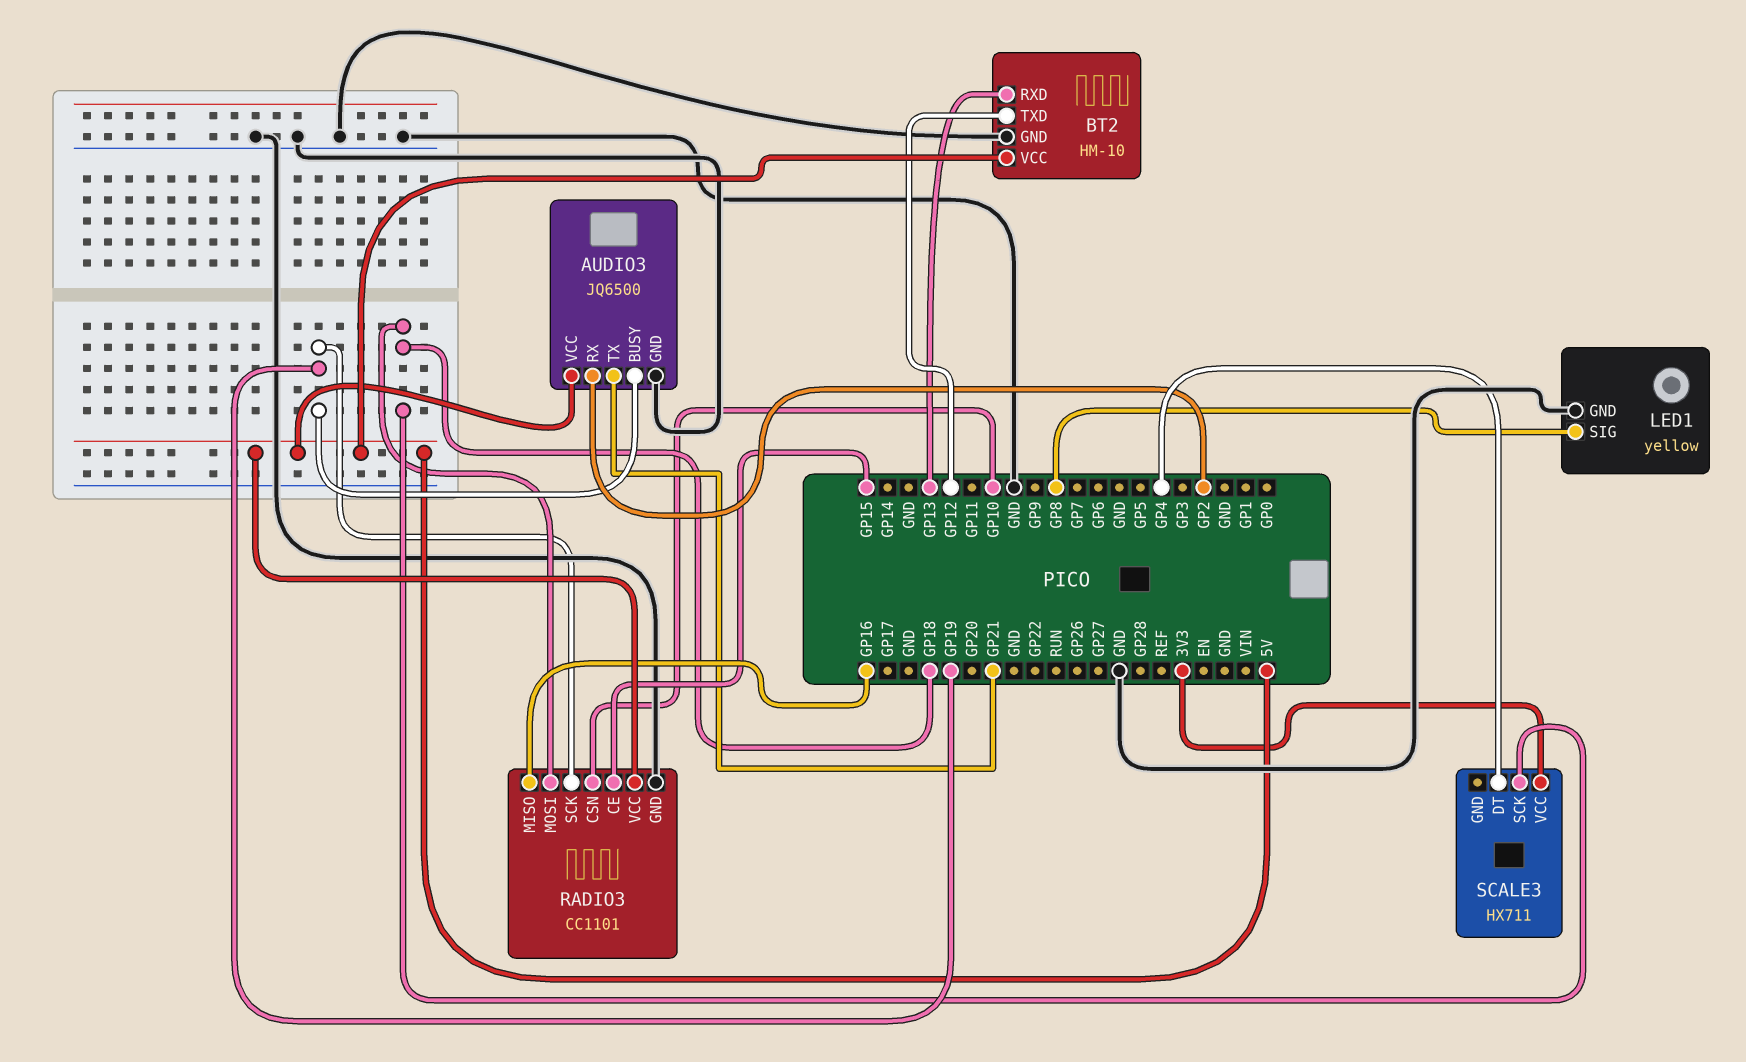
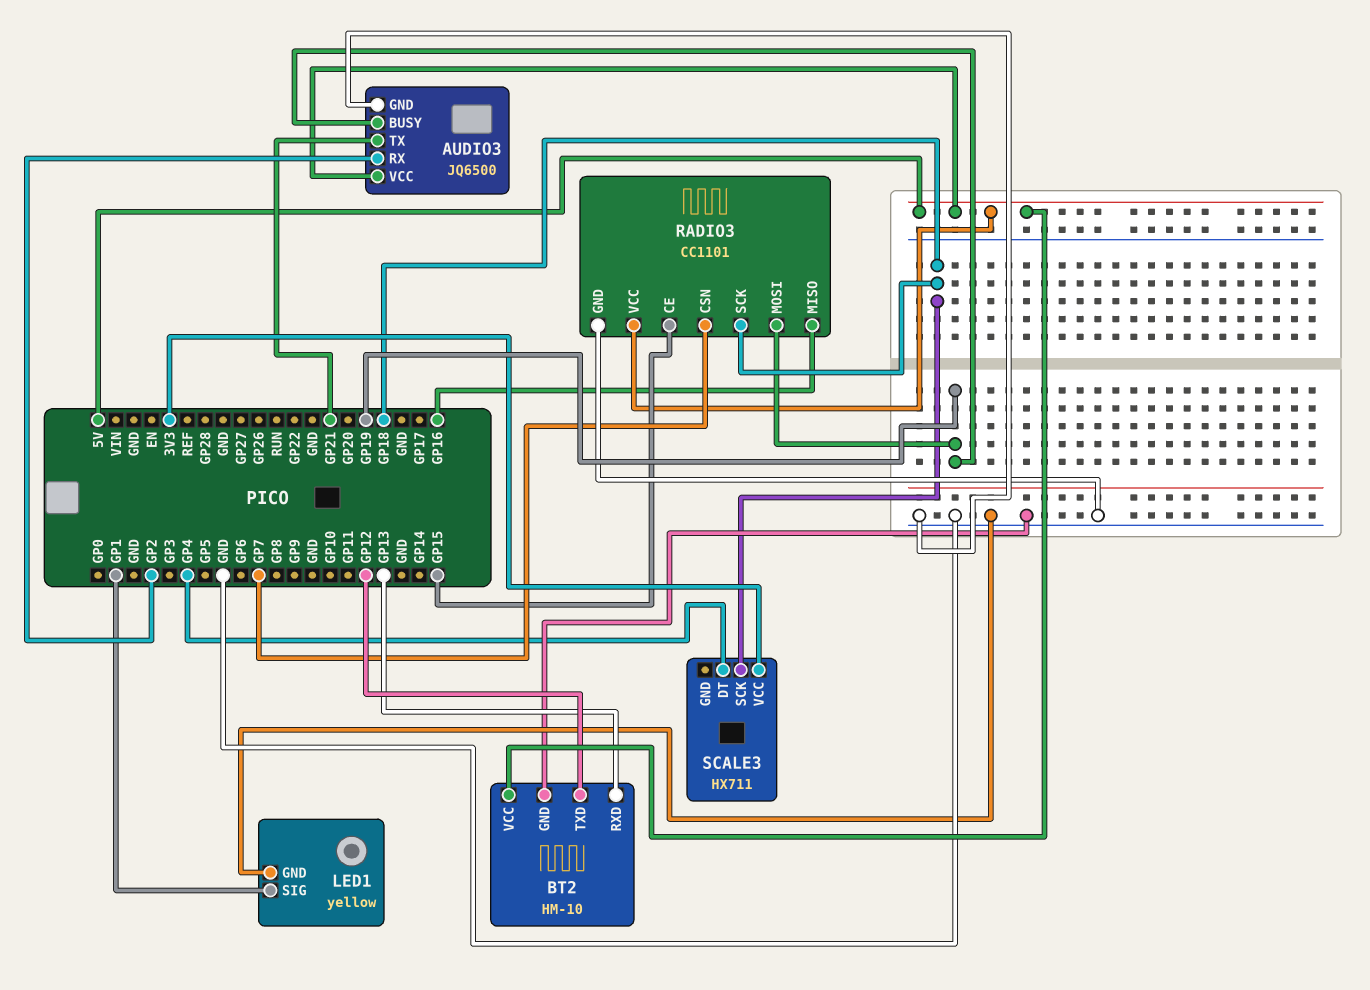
LED1 pin SIG: GP8 -> GP1
RADIO3 pin CSN: GP10 -> GP7
RADIO3 pin MOSI: GP18 -> GP19
RADIO3 pin SCK: GP19 -> GP18

